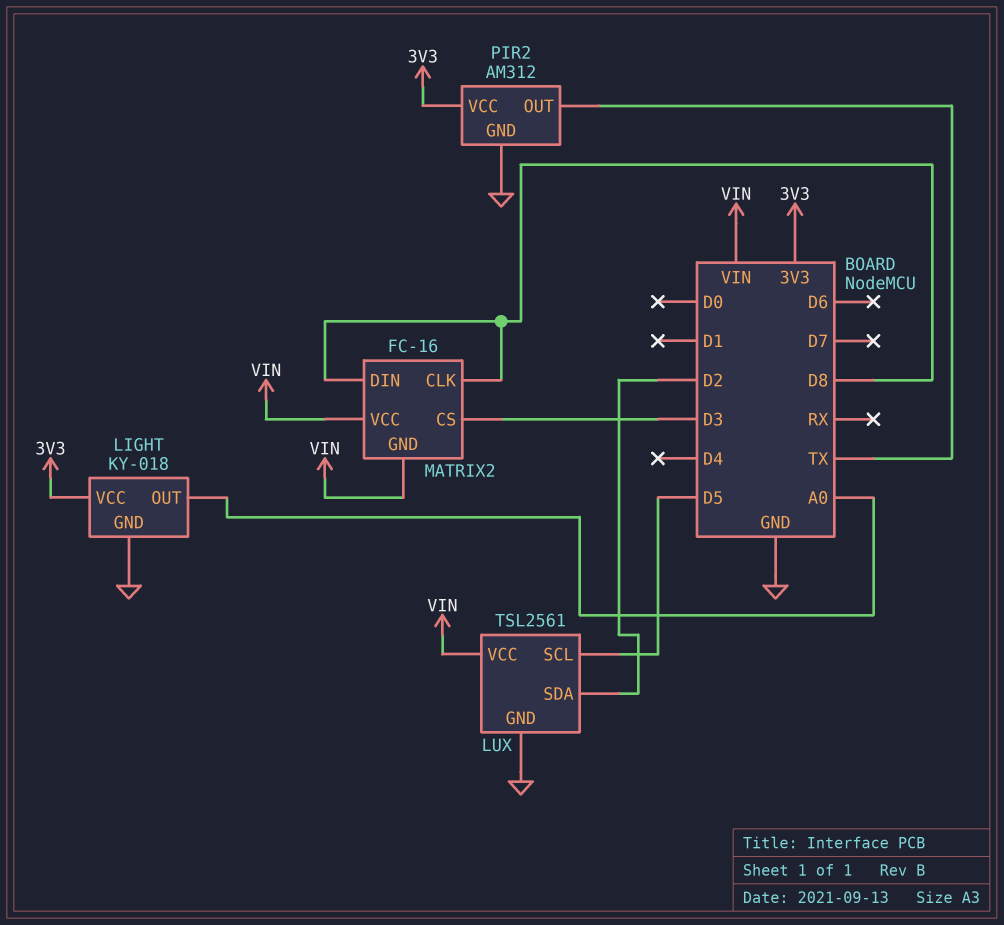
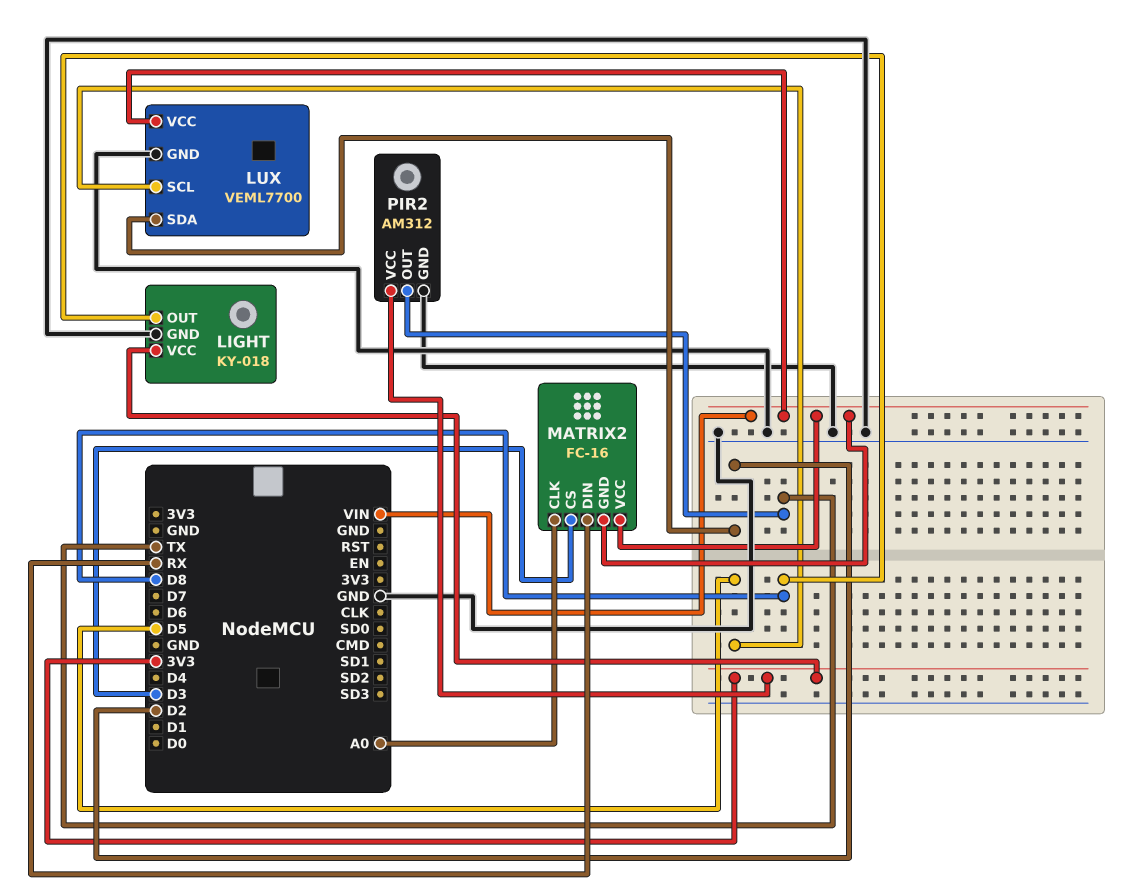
LIGHT pin OUT: A0 -> D8
LUX: TSL2561 -> VEML7700
MATRIX2 pin CLK: D8 -> A0
MATRIX2 pin DIN: D8 -> RX

